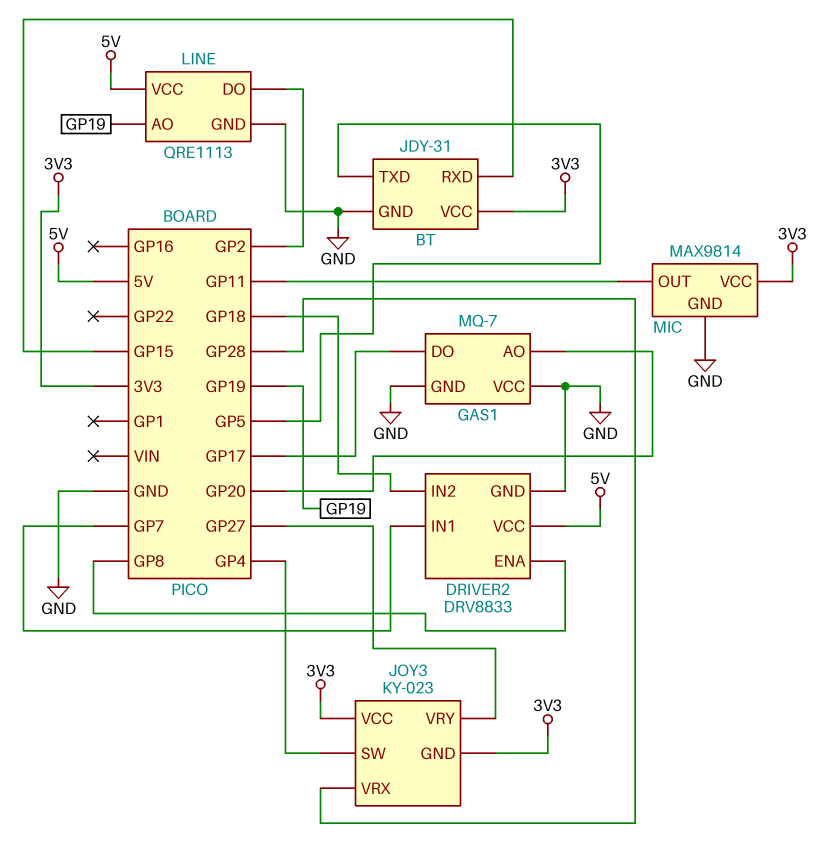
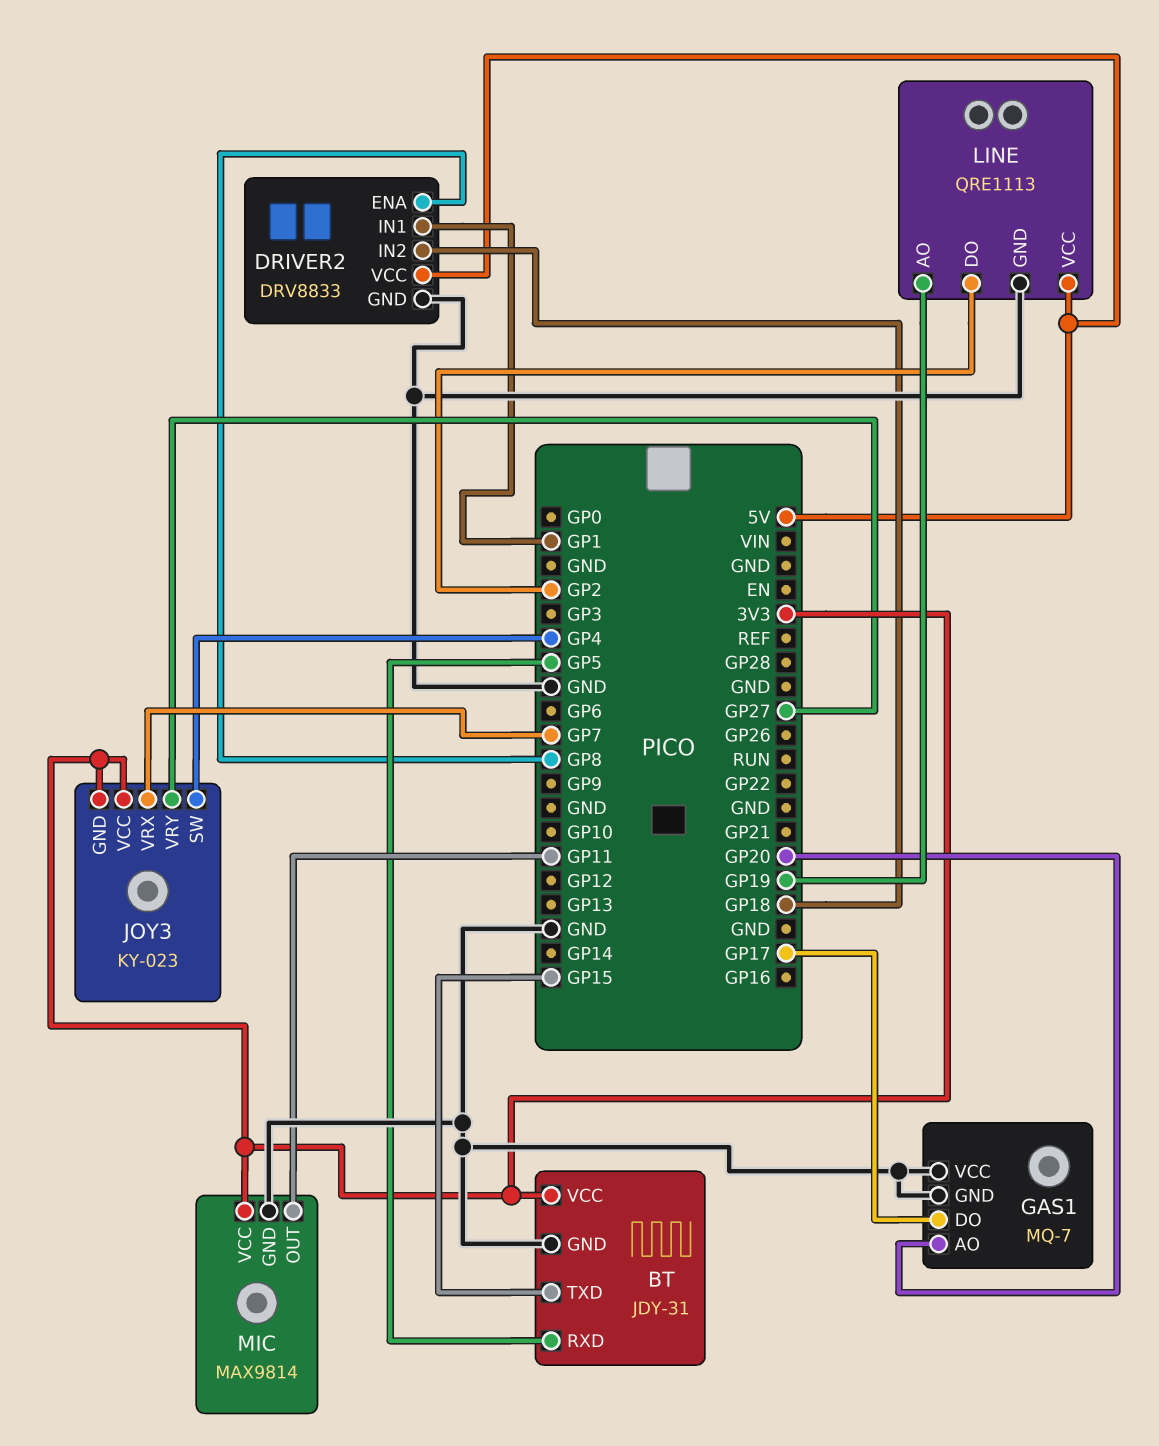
BT pin RXD: GP15 -> GP5
BT pin TXD: GP5 -> GP15
DRIVER2 pin IN1: GP7 -> GP1
JOY3 pin VRX: GP28 -> GP7

